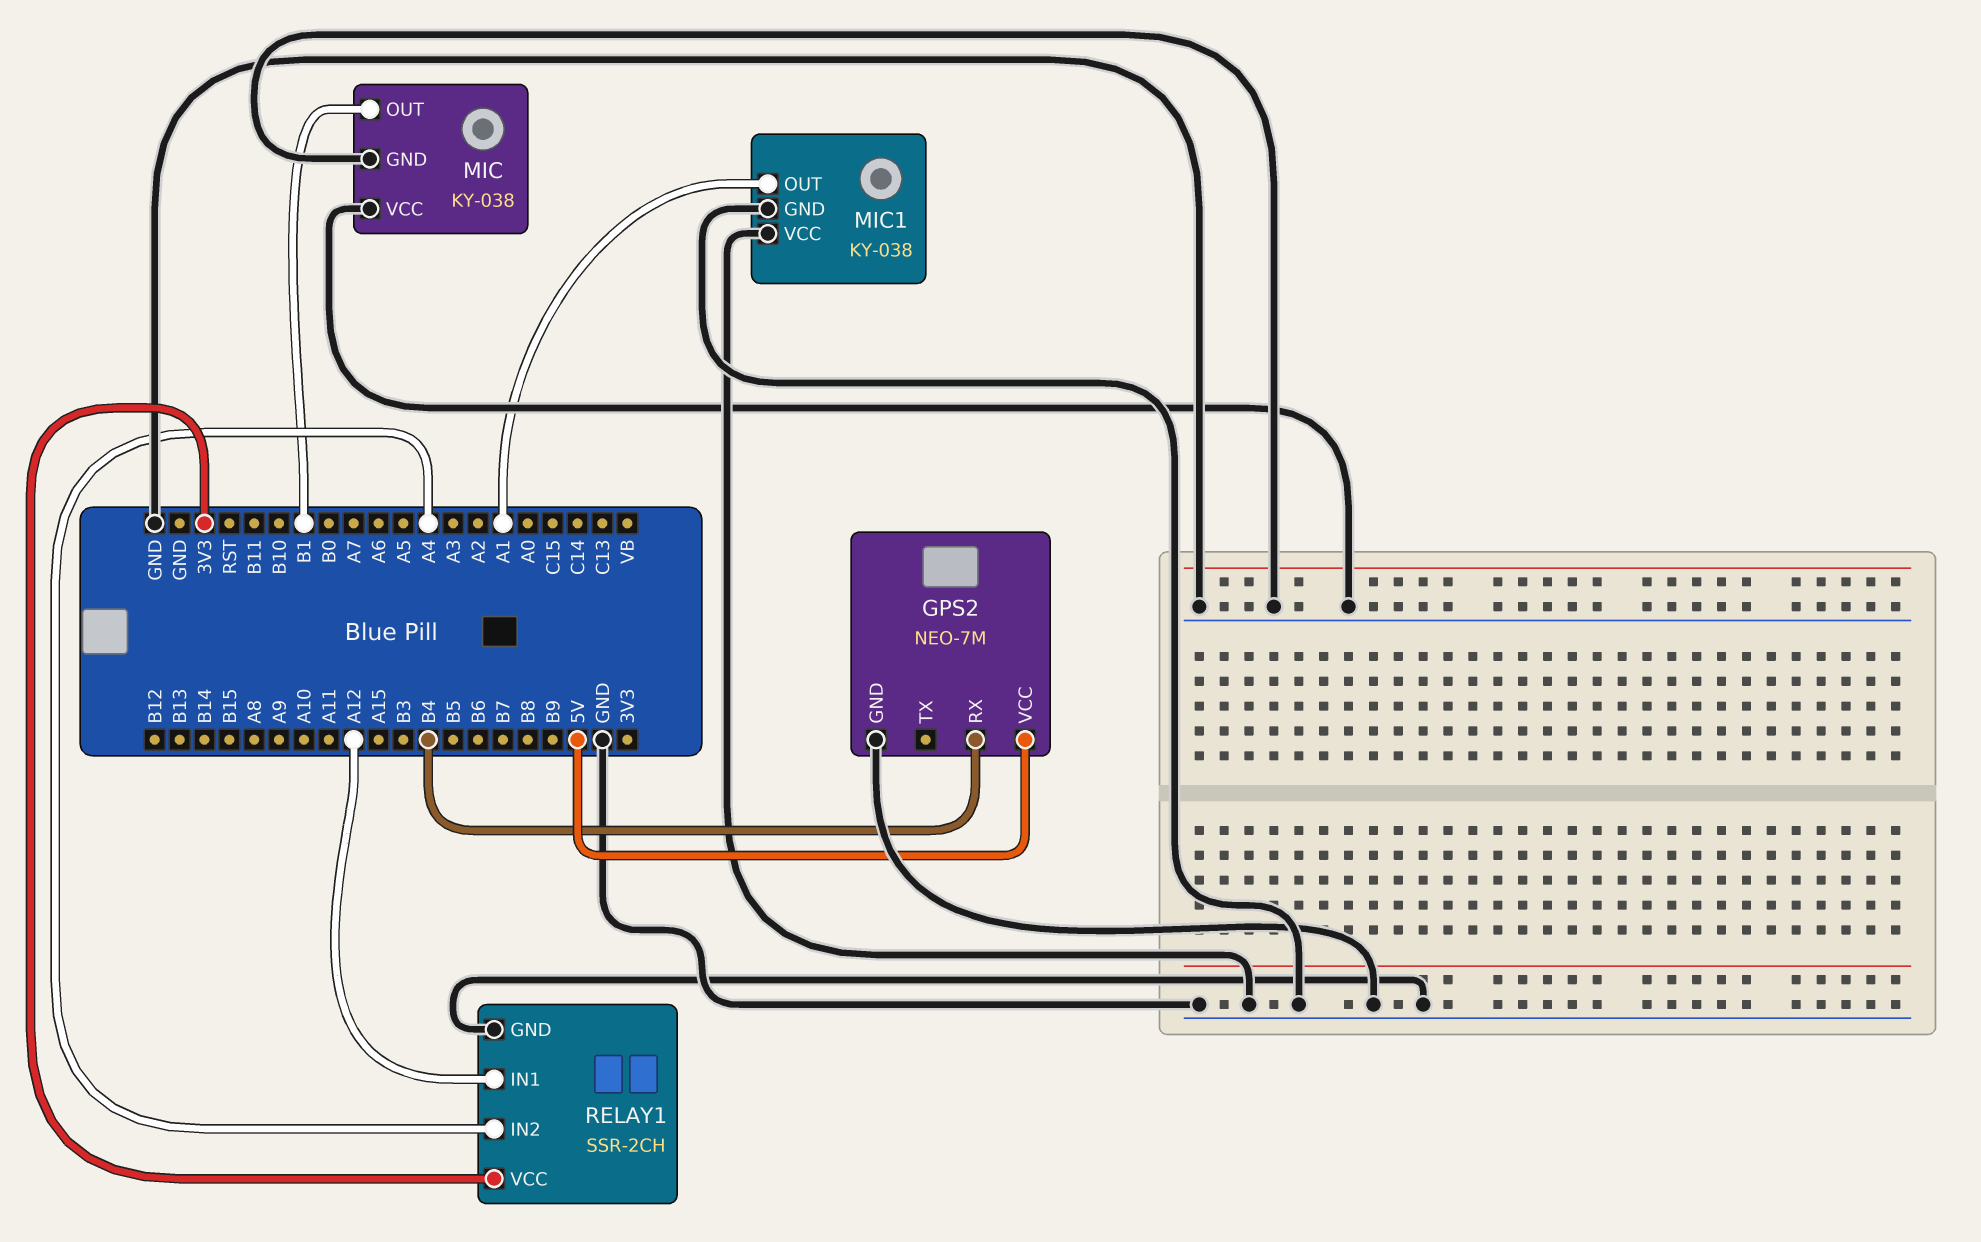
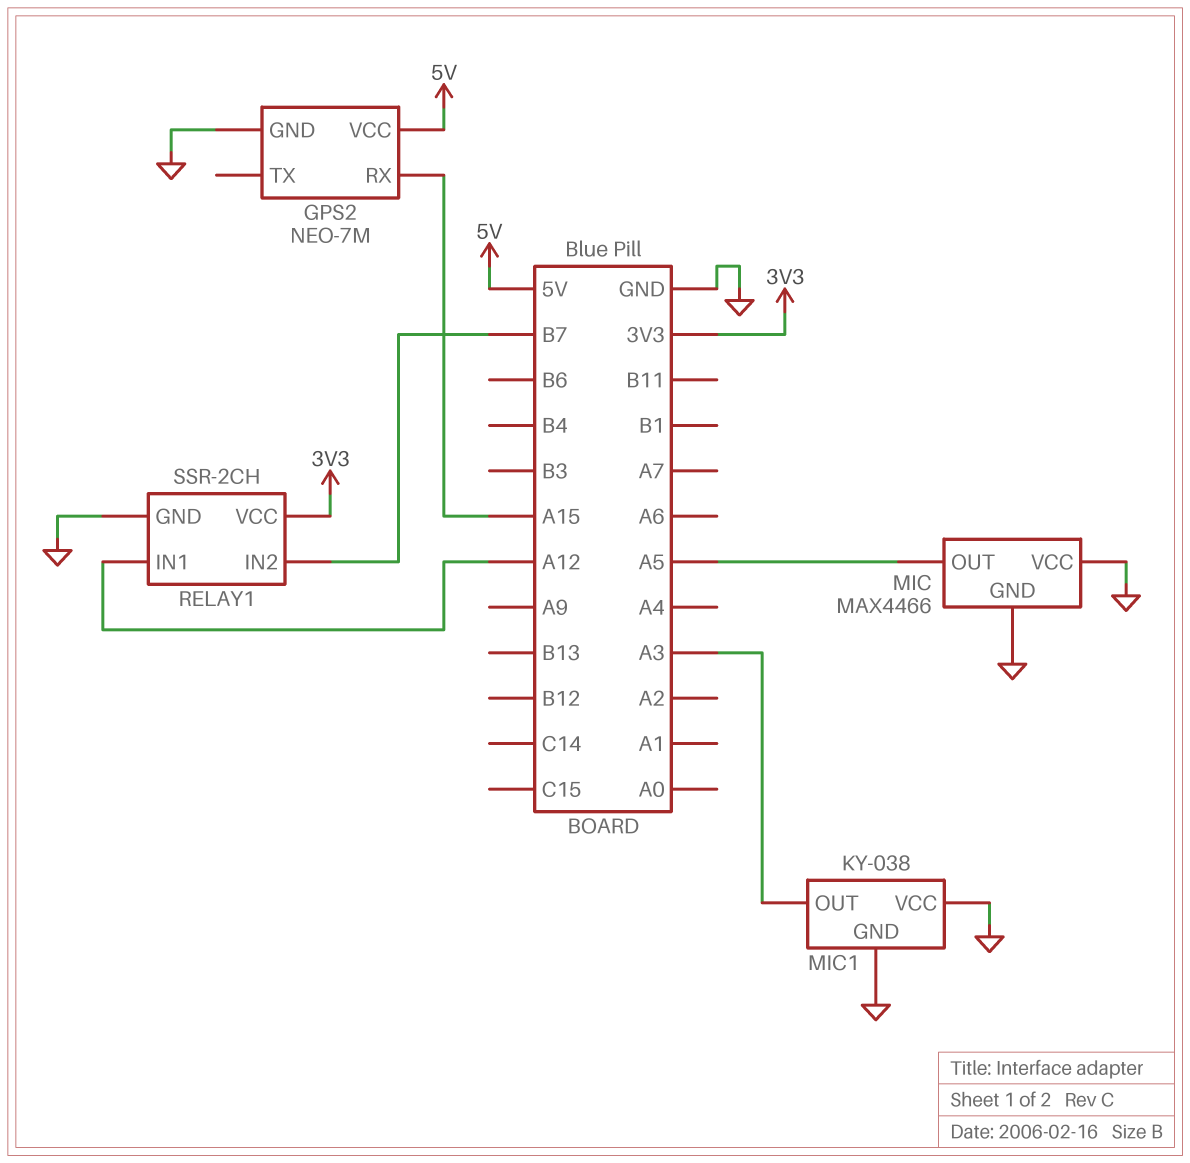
GPS2 pin RX: B4 -> A15
MIC: KY-038 -> MAX4466
MIC pin OUT: B1 -> A5
MIC1 pin OUT: A1 -> A3
RELAY1 pin IN2: A4 -> B7

